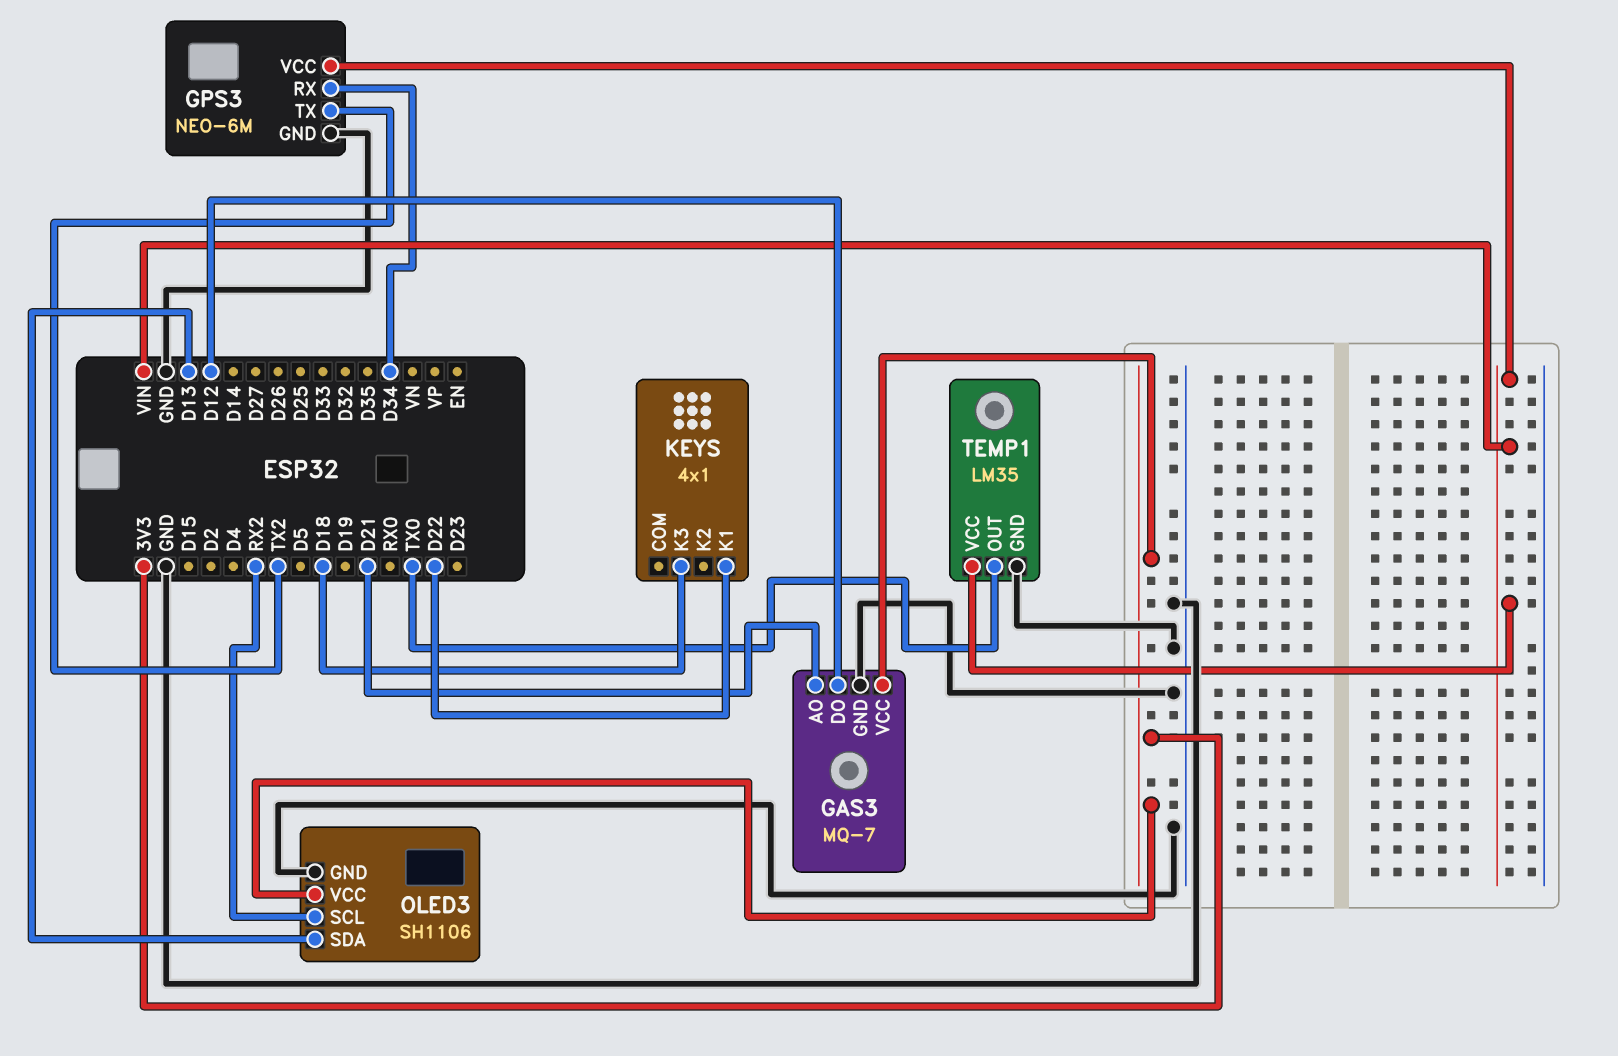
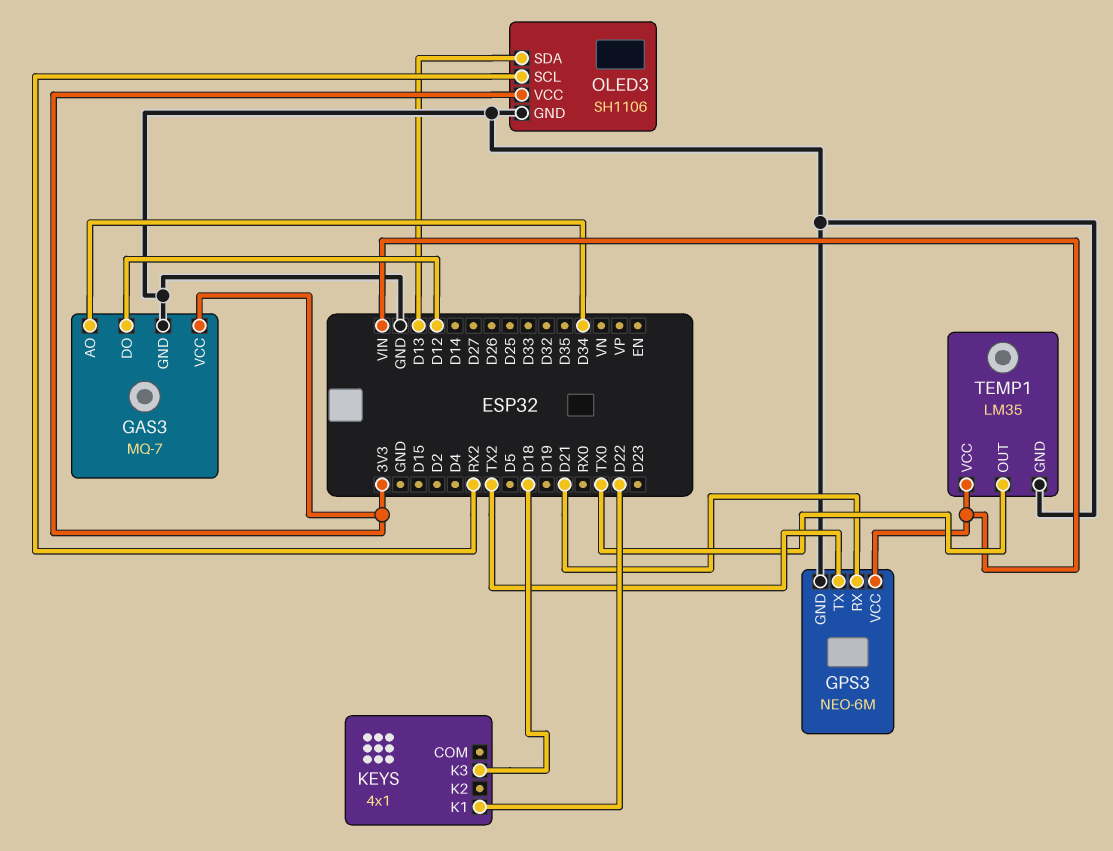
GAS3 pin AO: D21 -> D34
GPS3 pin RX: D34 -> D21

